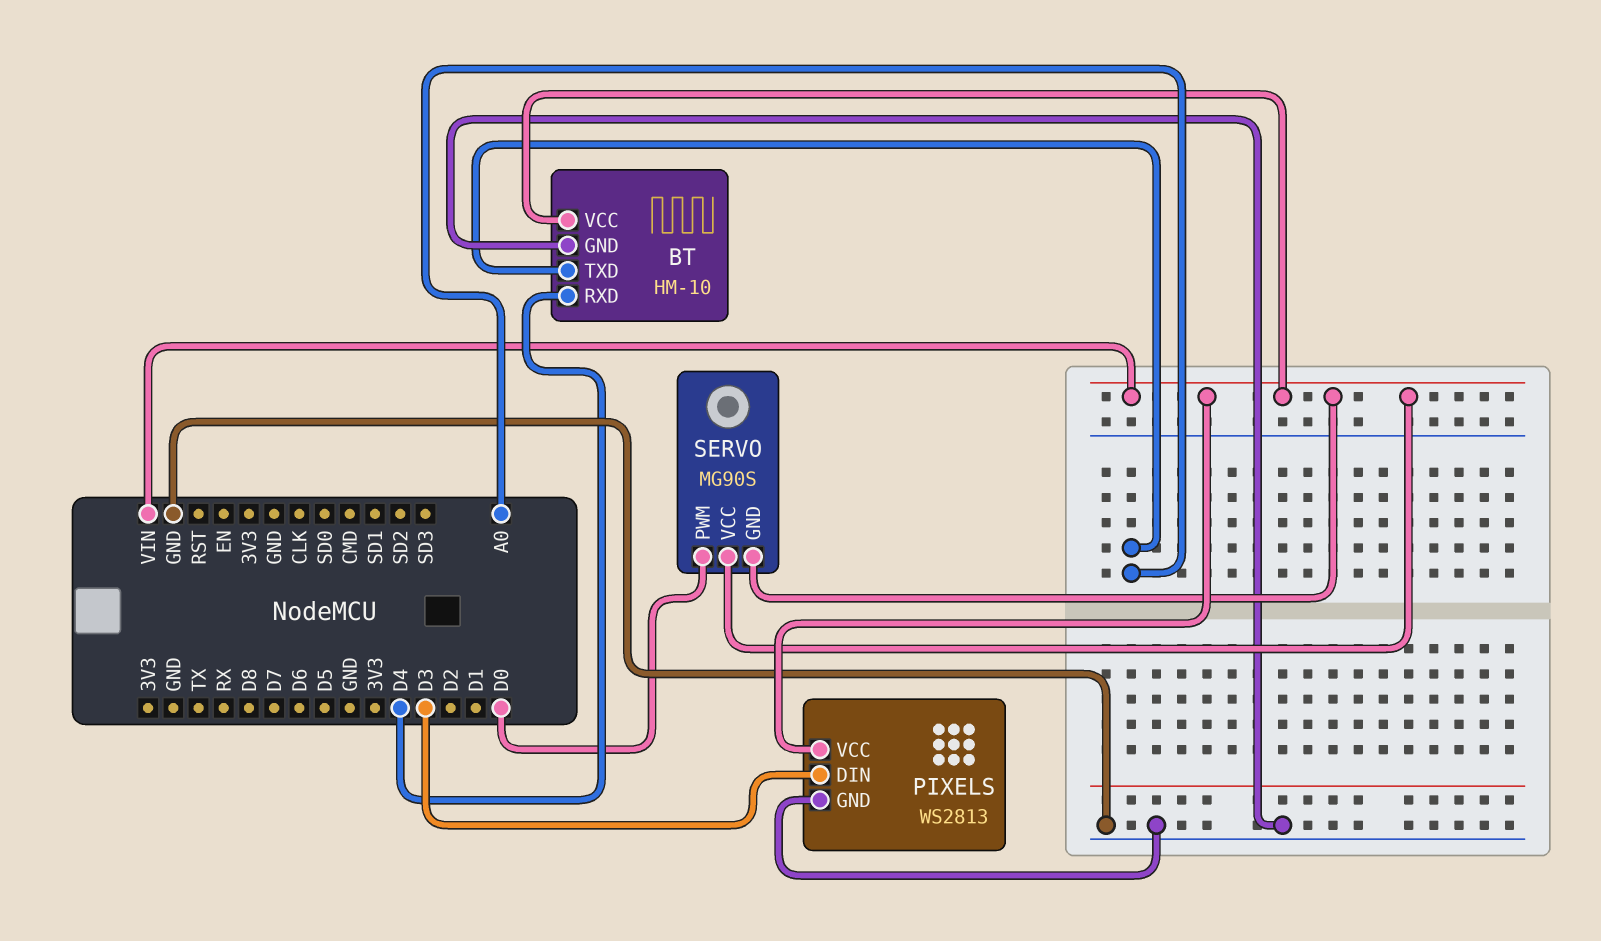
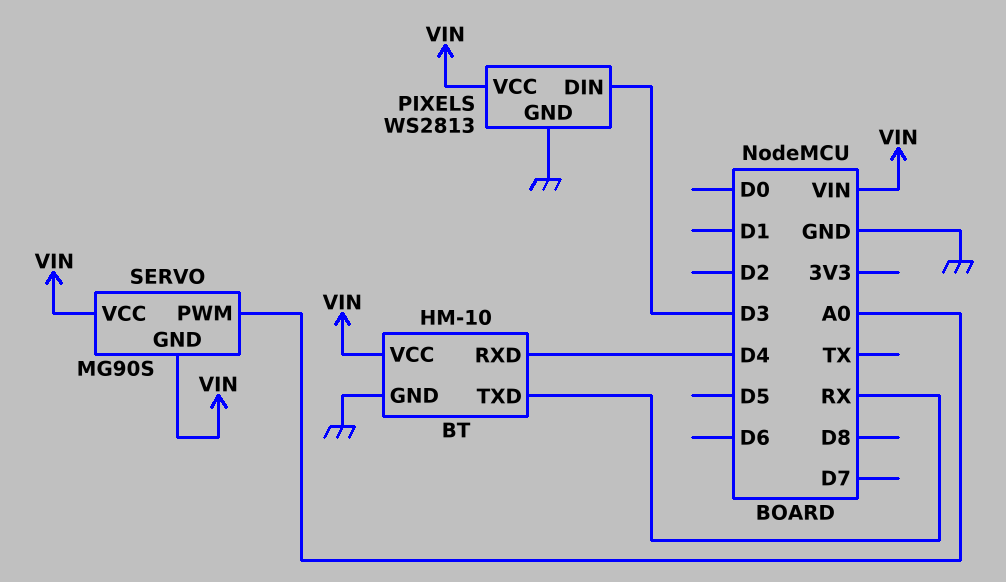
BT pin TXD: A0 -> RX
SERVO pin PWM: D0 -> A0

